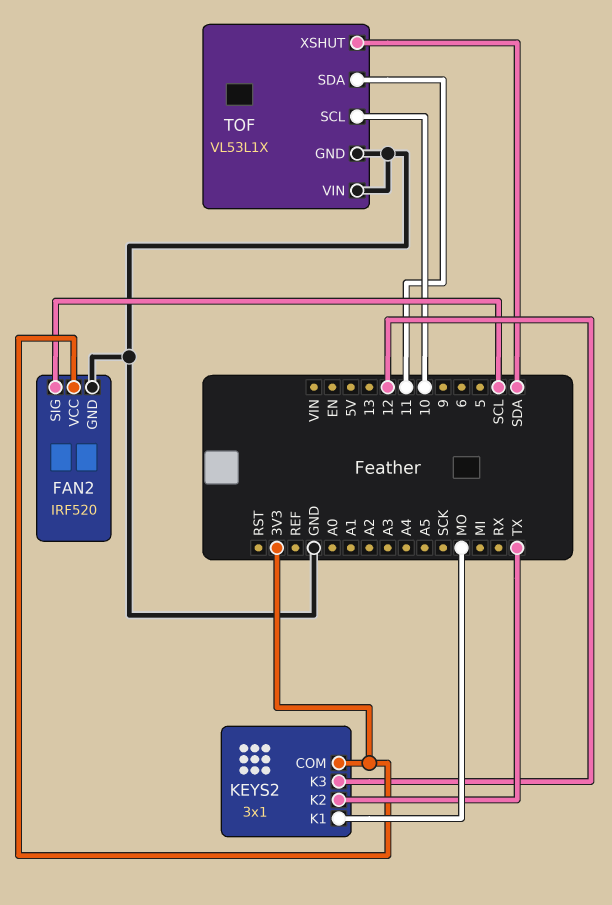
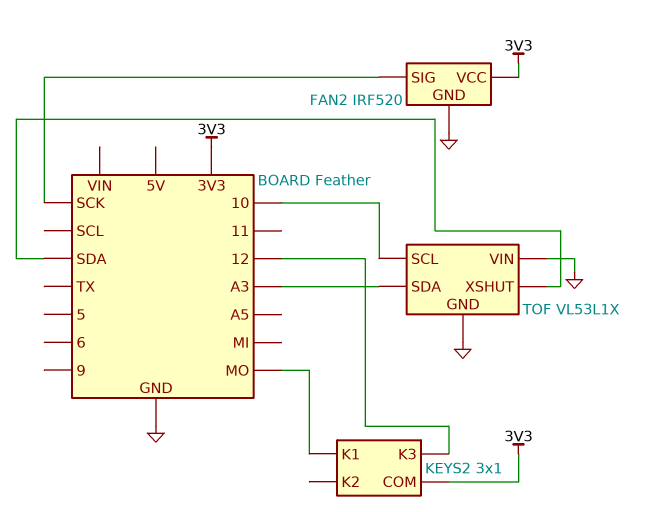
FAN2 pin SIG: SCL -> SCK
KEYS2 pin K2: TX -> none
TOF pin SDA: 11 -> A3

